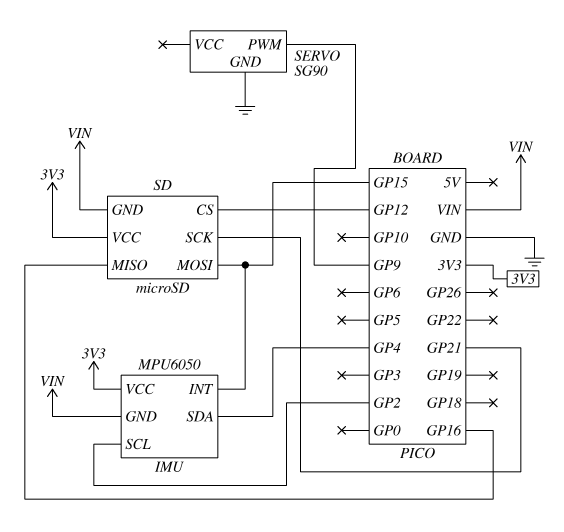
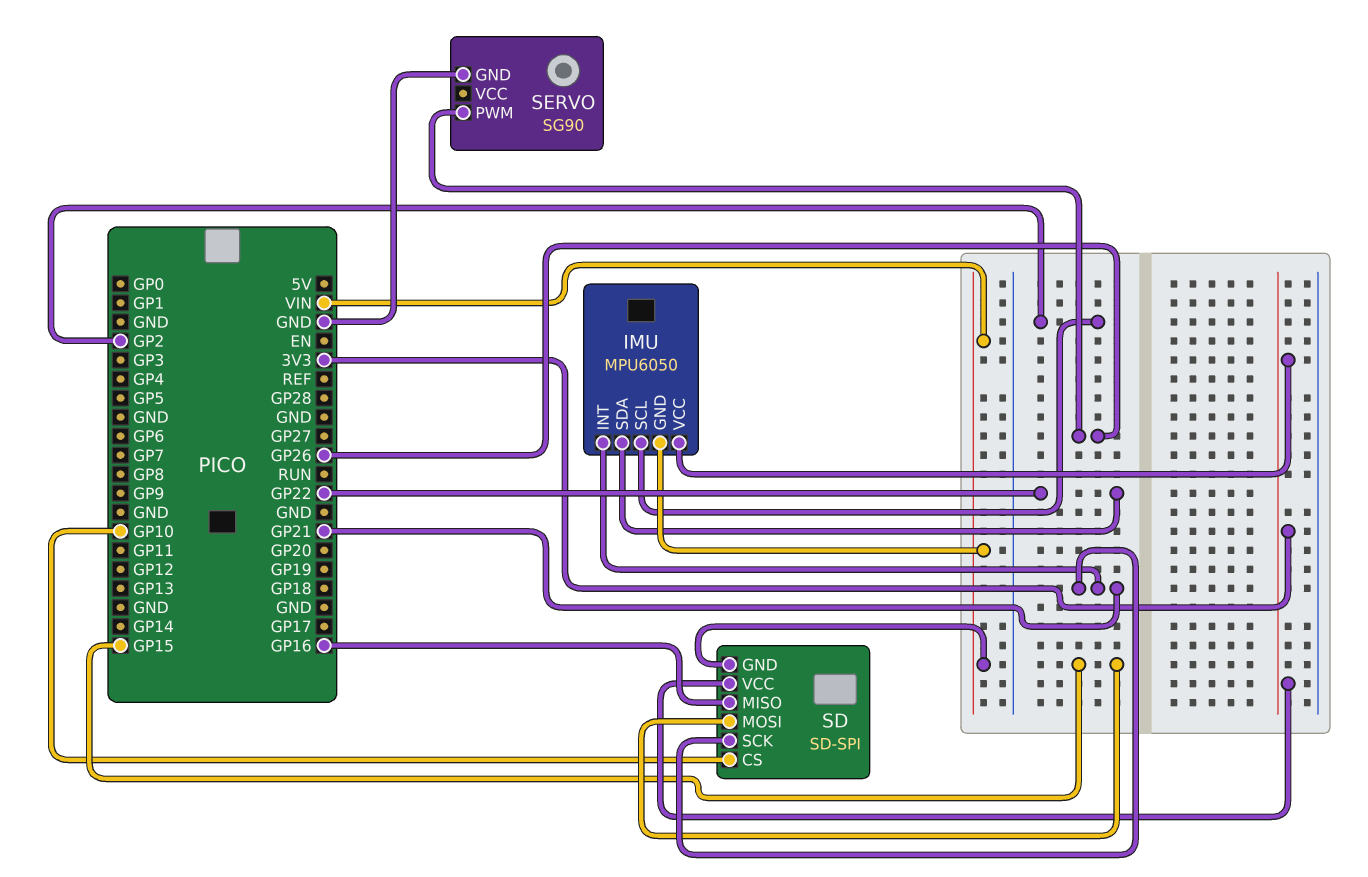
IMU pin INT: GP15 -> GP21
IMU pin SDA: GP4 -> GP22
SD: microSD -> SD-SPI
SD pin CS: GP12 -> GP10
SERVO pin PWM: GP9 -> GP26

